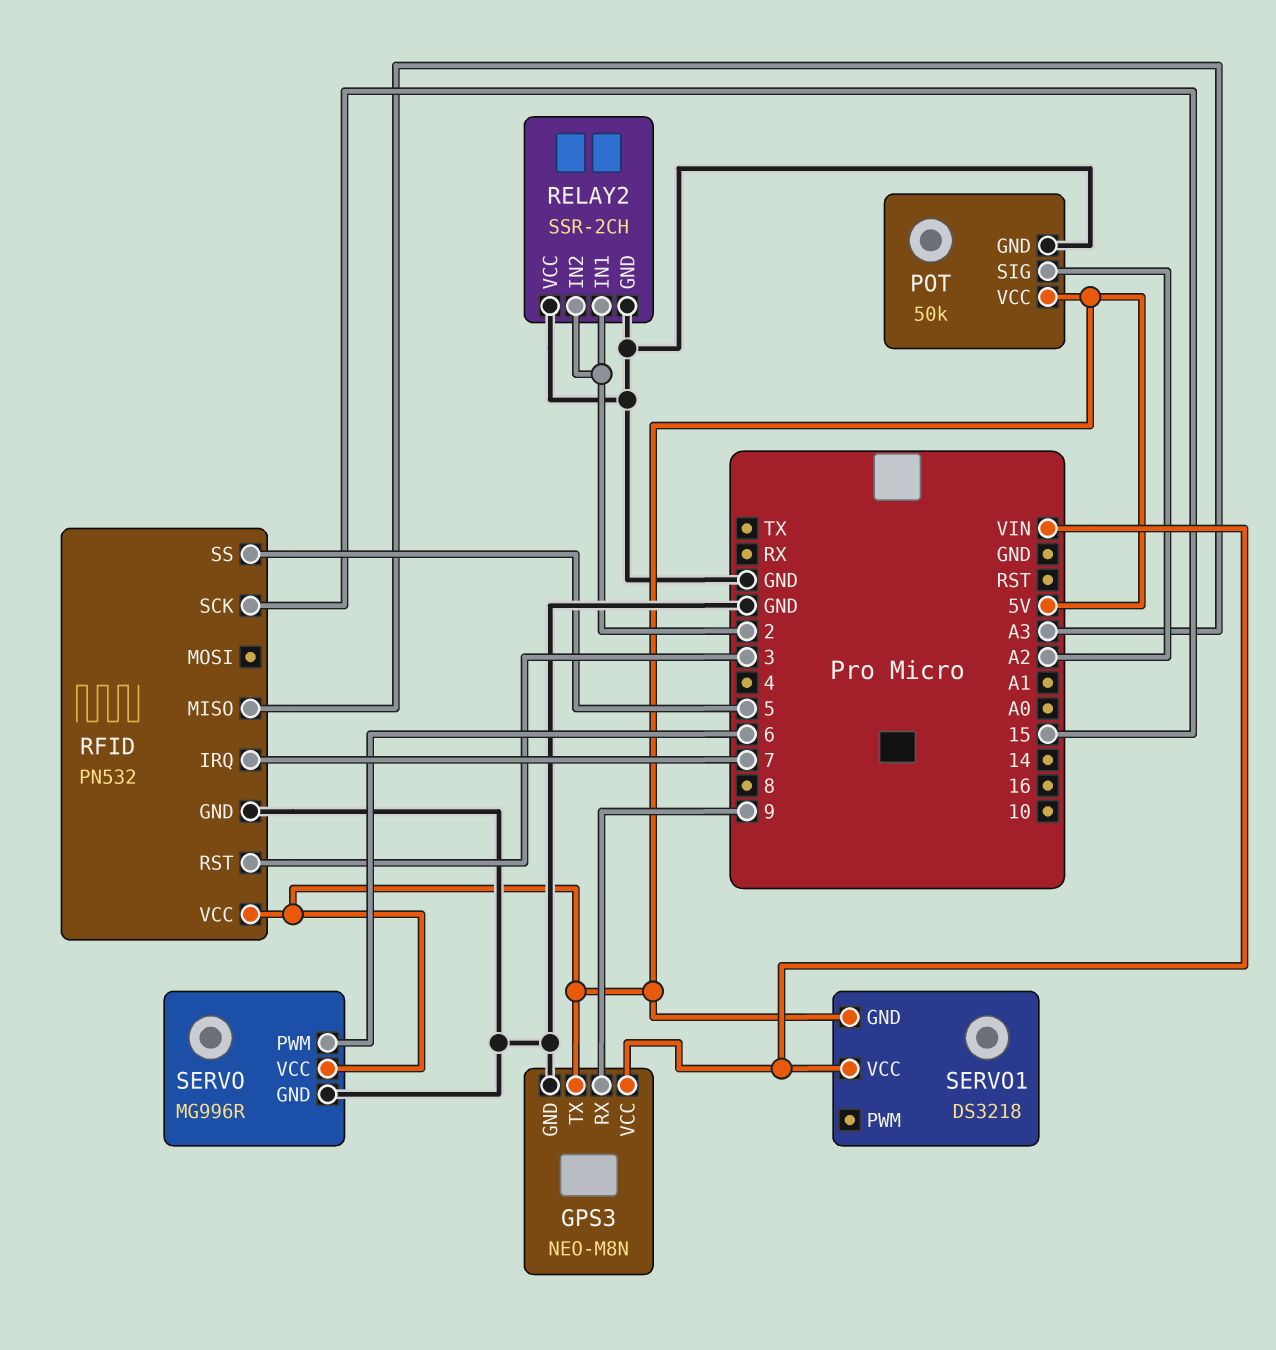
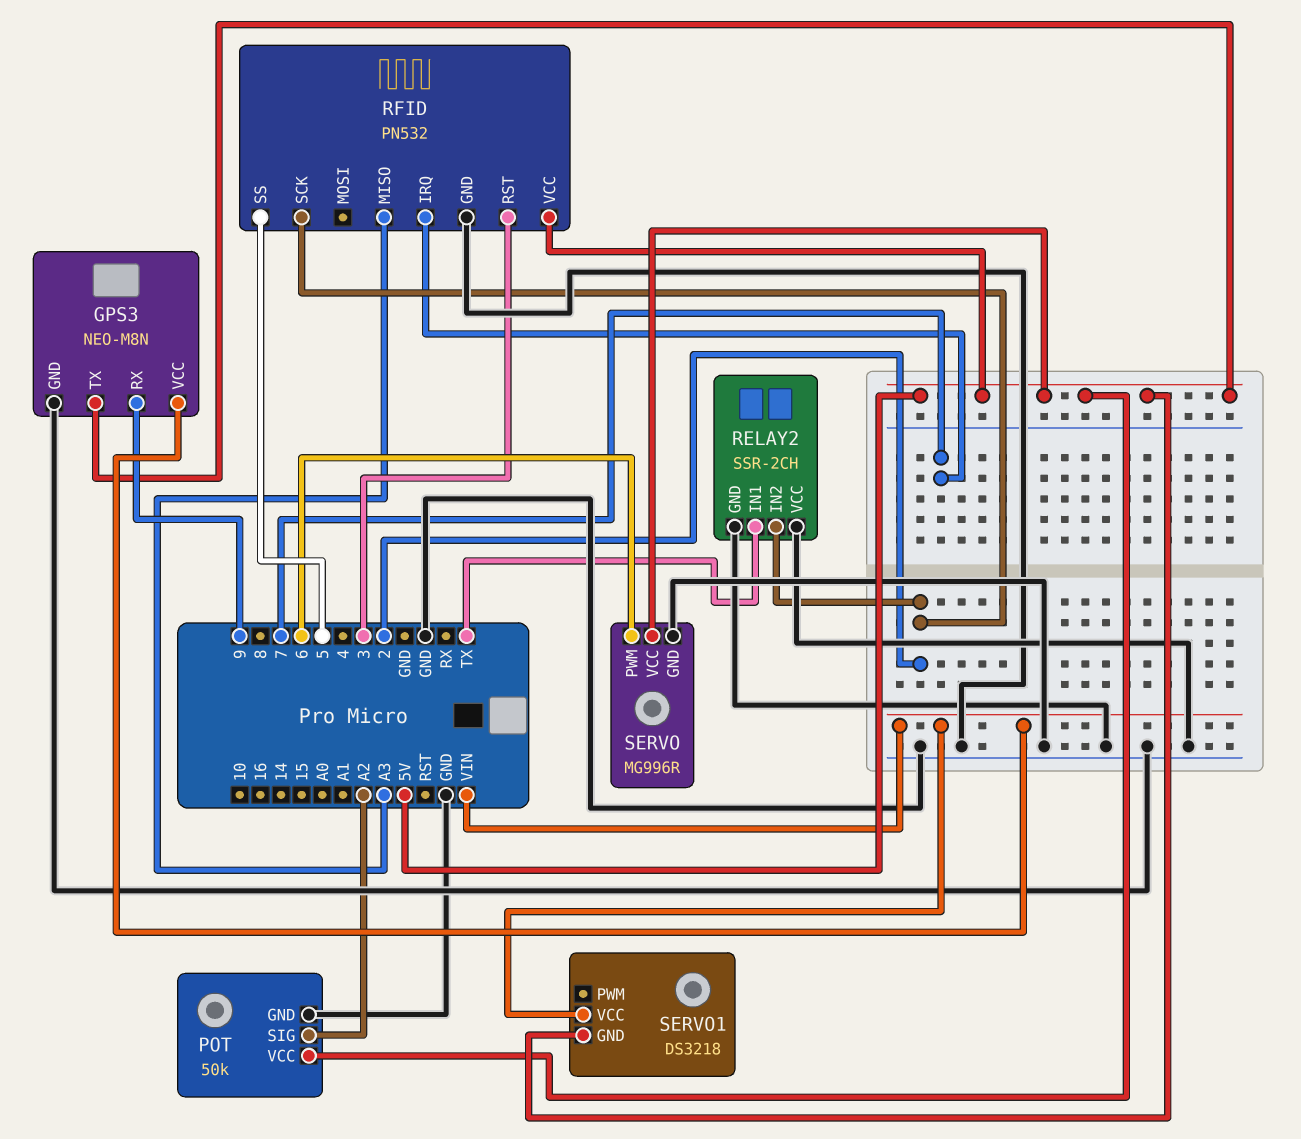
RELAY2 pin IN1: 2 -> TX
RFID pin SCK: 15 -> 2

